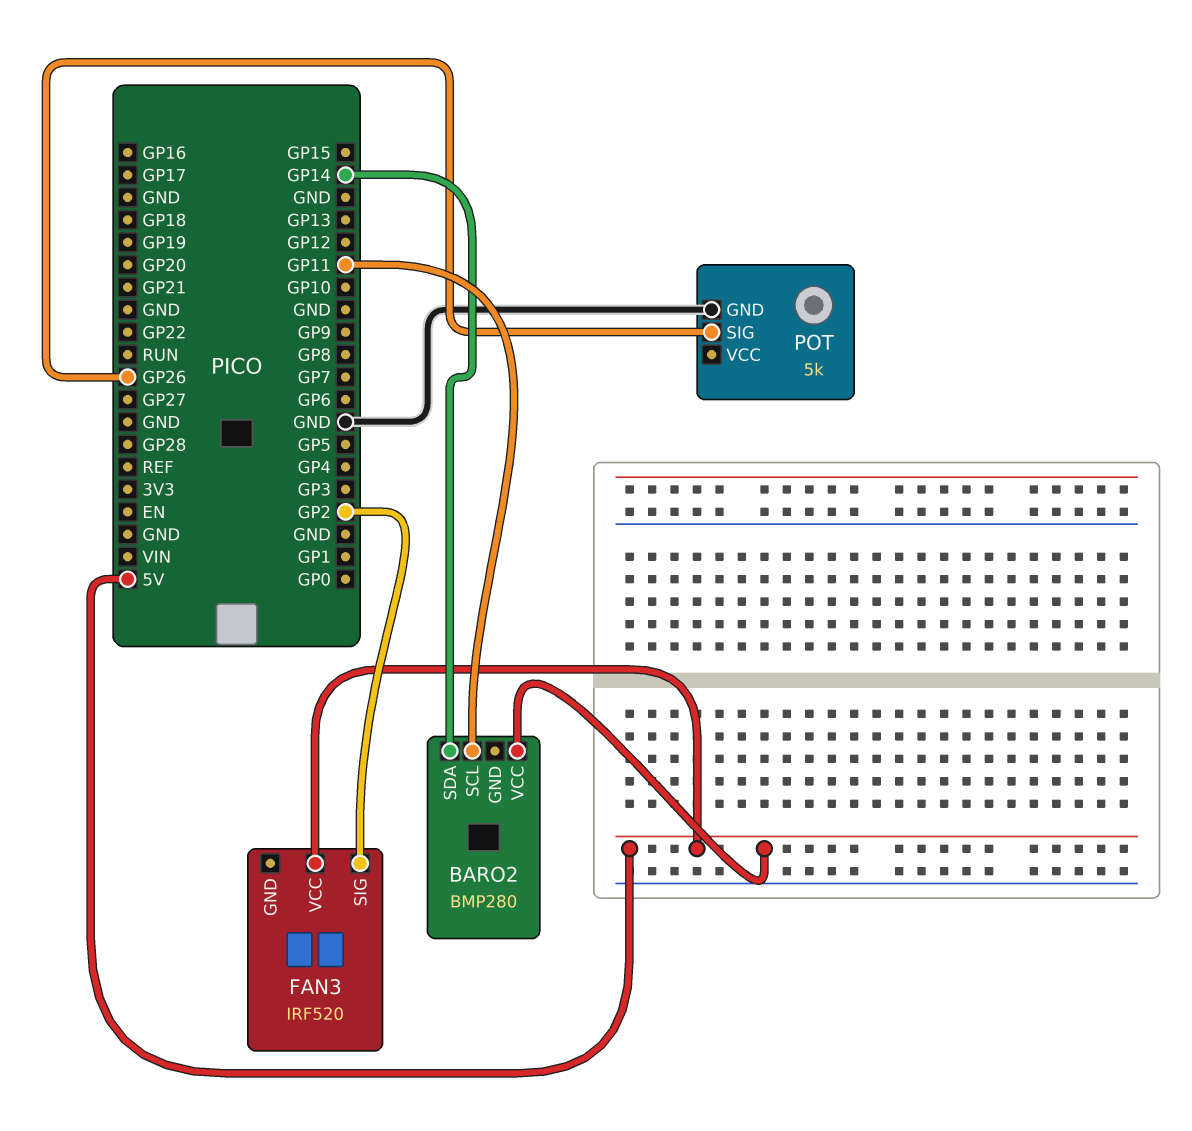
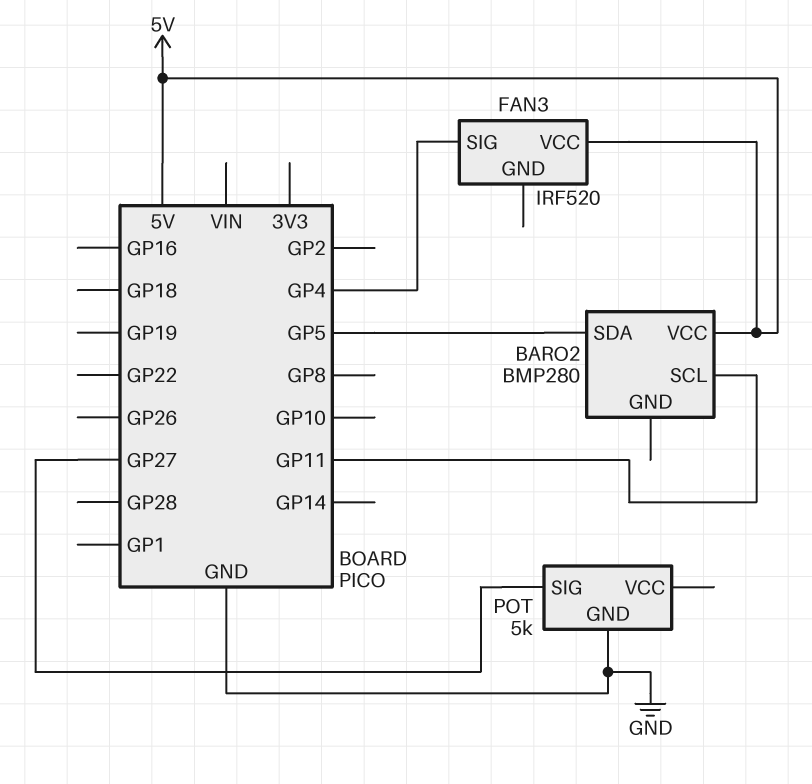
BARO2 pin SDA: GP14 -> GP5
FAN3 pin SIG: GP2 -> GP4
POT pin SIG: GP26 -> GP27

